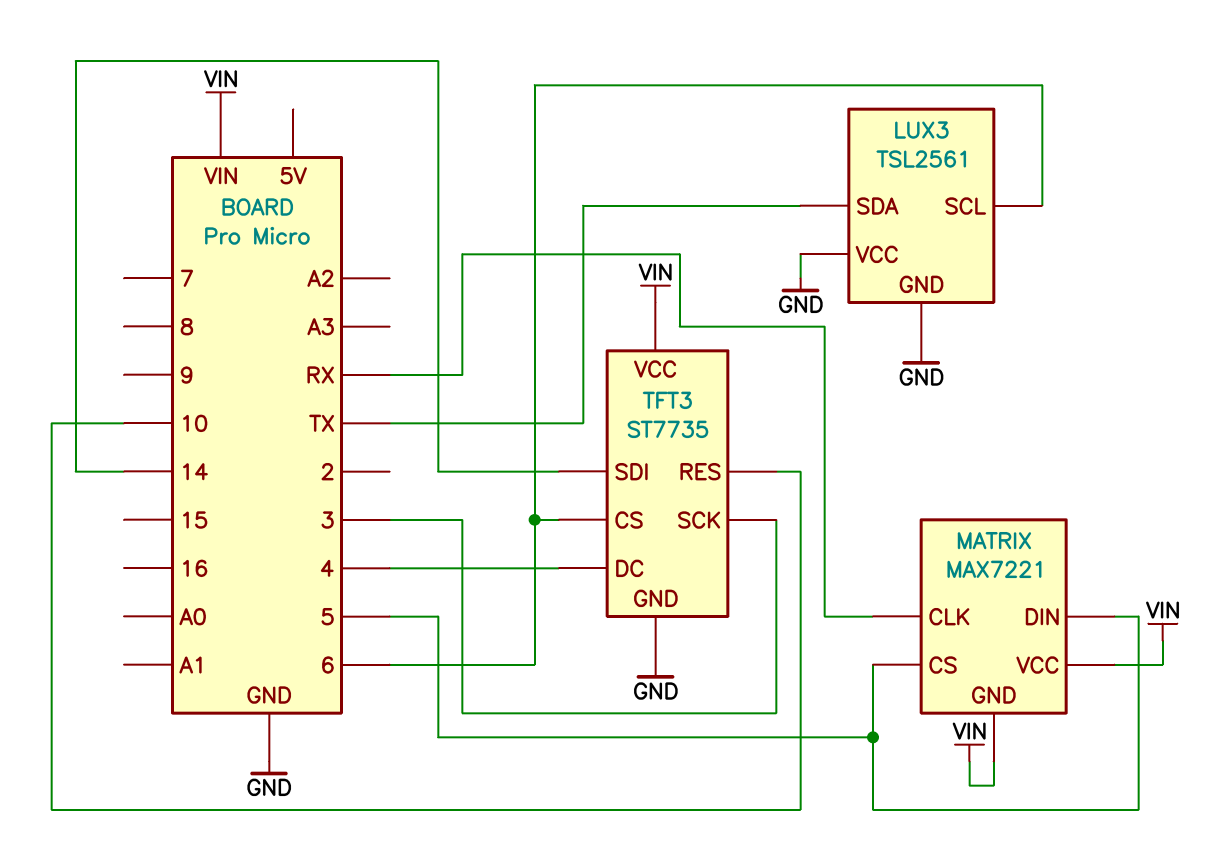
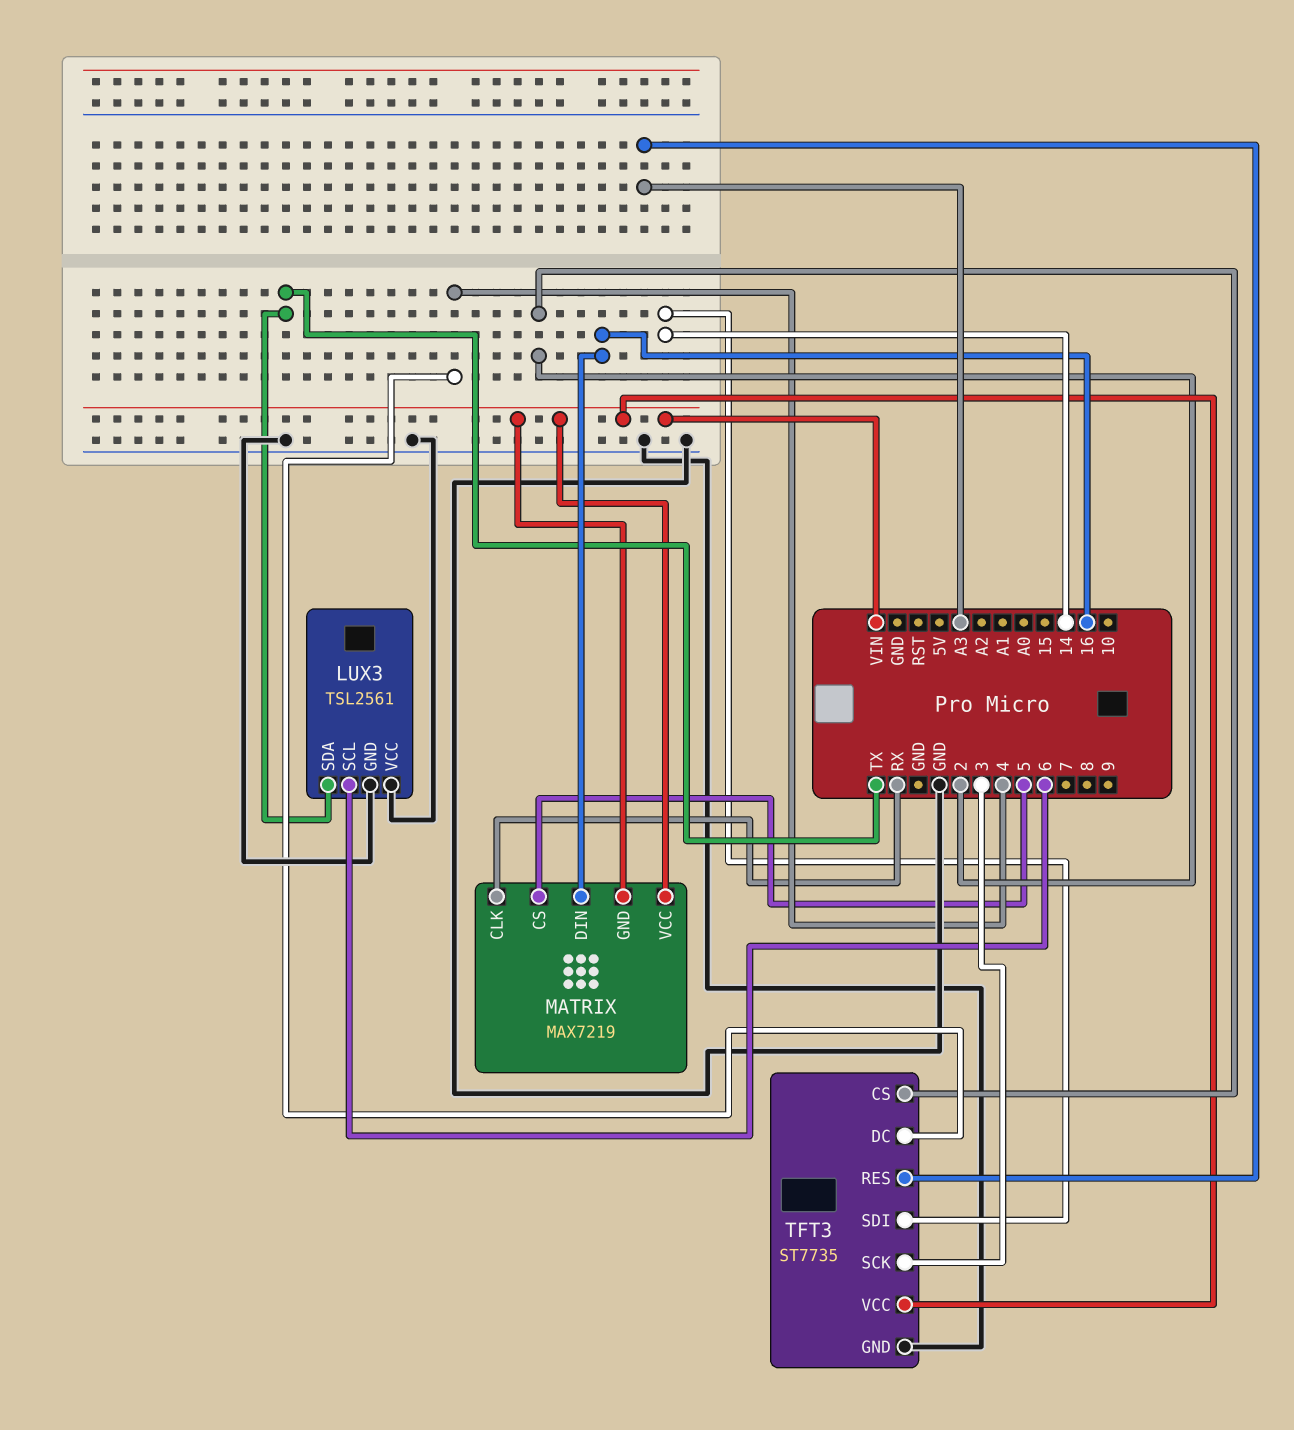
MATRIX: MAX7221 -> MAX7219
MATRIX pin DIN: 5 -> 16
TFT3 pin CS: 6 -> 2
TFT3 pin RES: 10 -> A3

